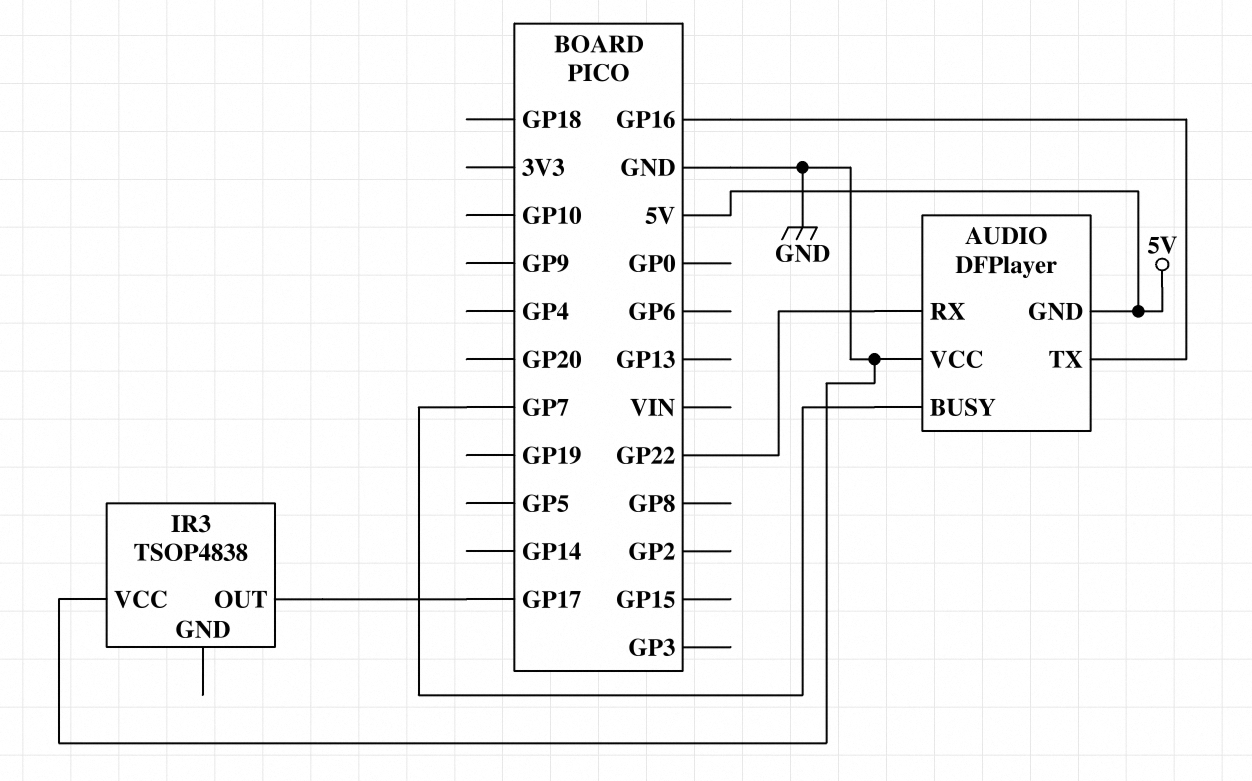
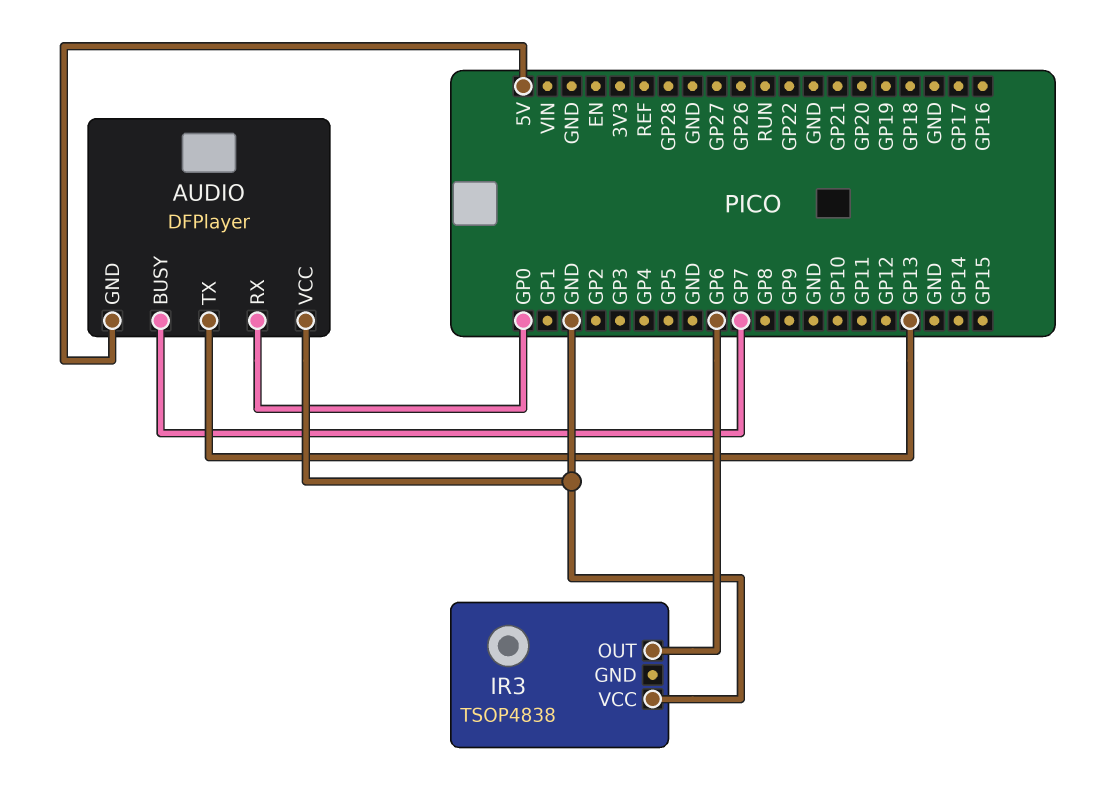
AUDIO pin RX: GP22 -> GP0
AUDIO pin TX: GP16 -> GP13
IR3 pin OUT: GP17 -> GP6

